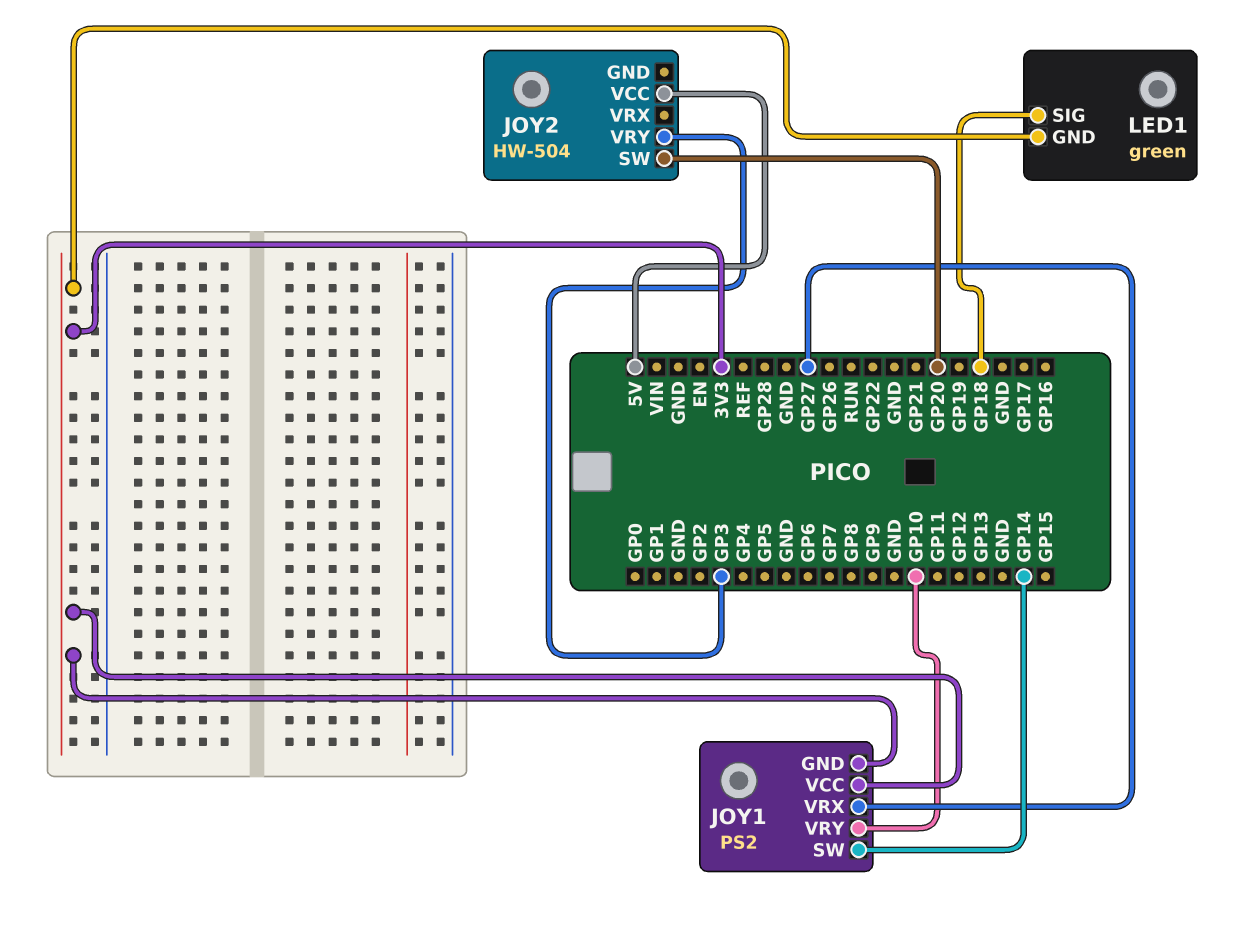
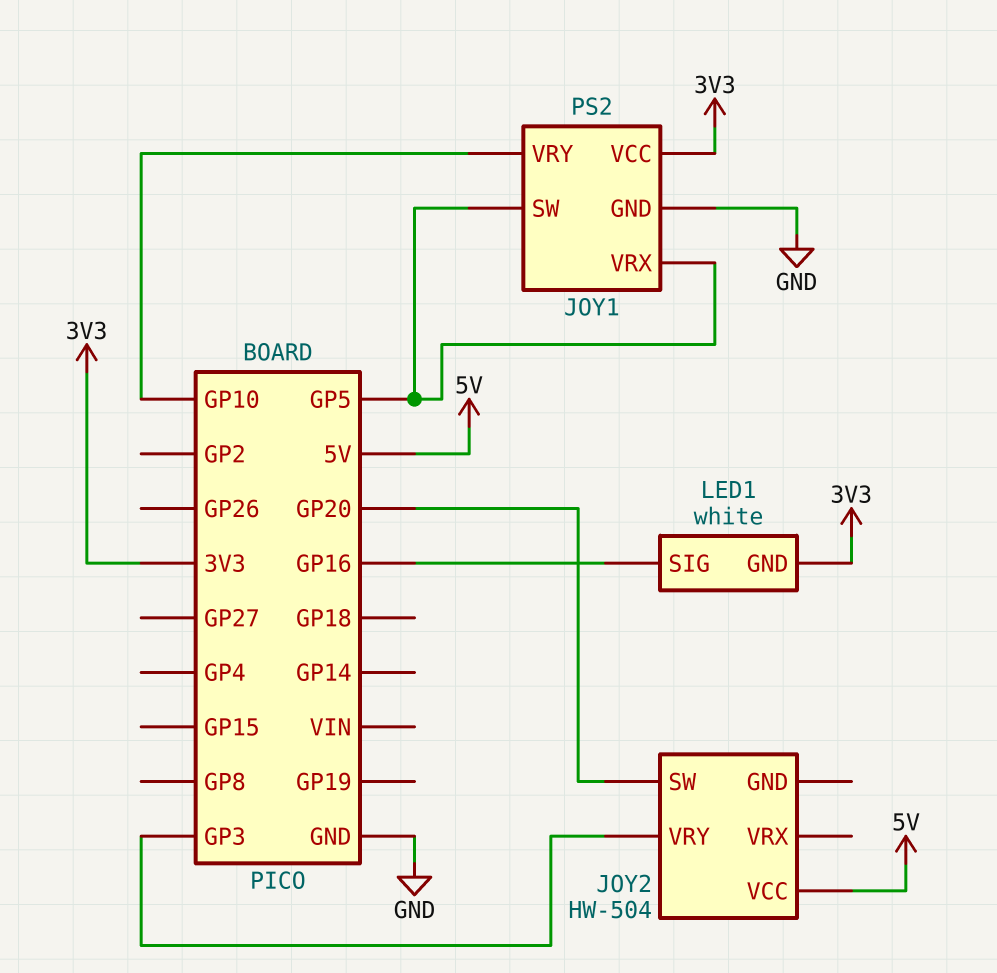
JOY1 pin GND: 3V3 -> GND
JOY1 pin SW: GP14 -> GP5
JOY1 pin VRX: GP27 -> GP5
LED1: green -> white
LED1 pin SIG: GP18 -> GP16

